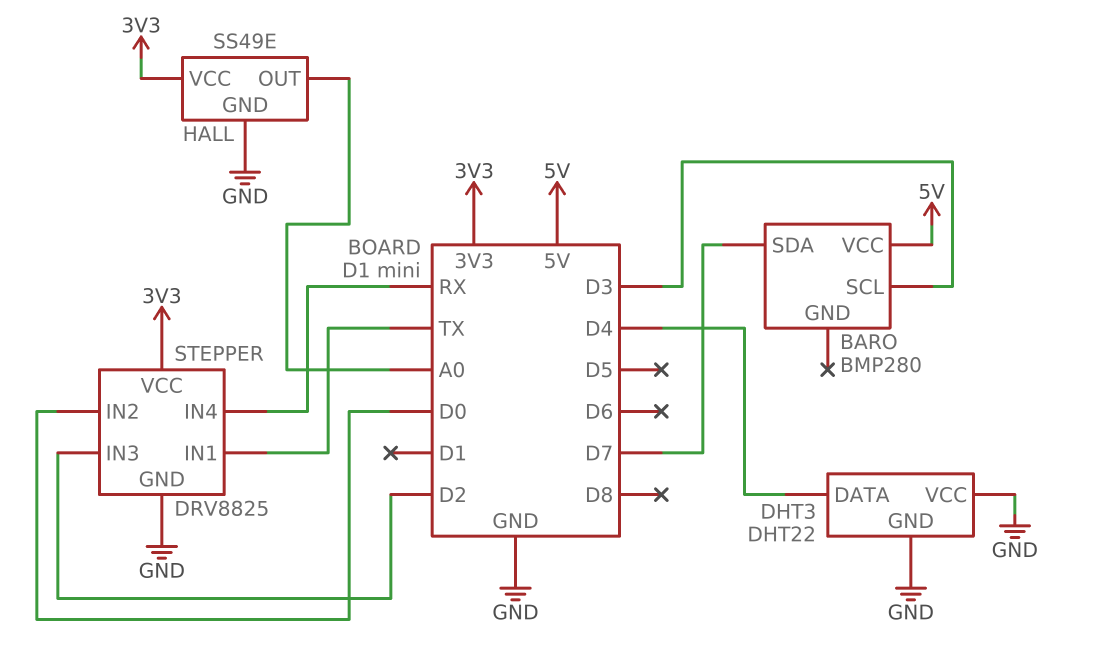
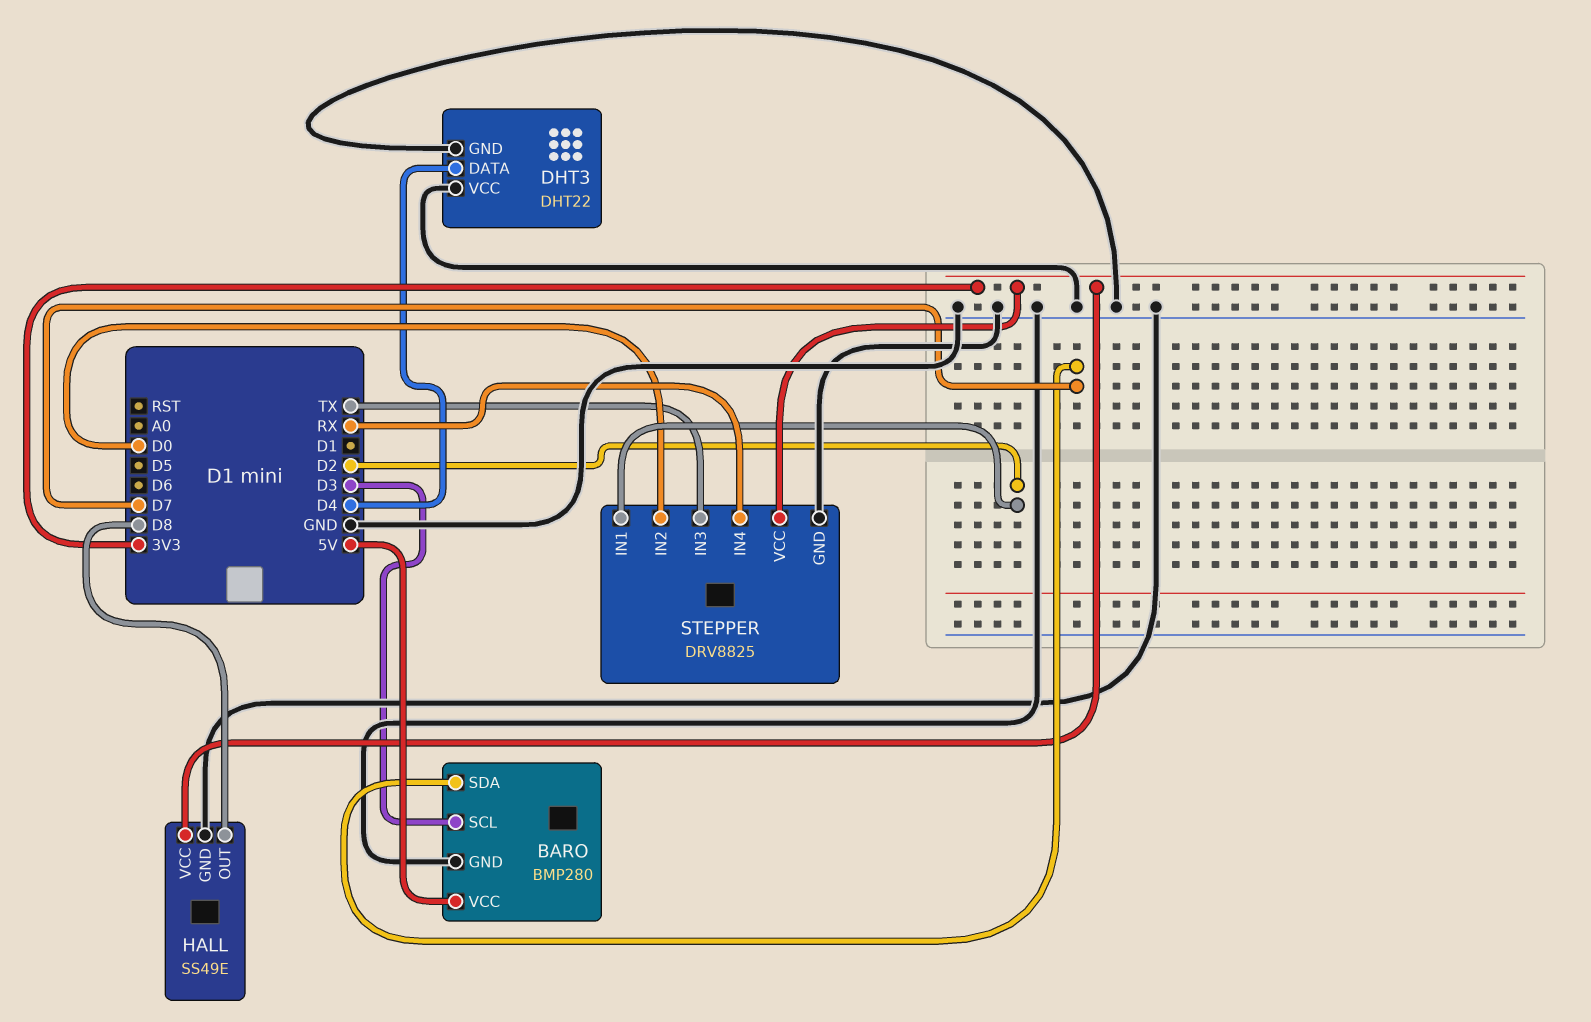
BARO pin GND: none -> GND
HALL pin OUT: A0 -> D8
STEPPER pin IN1: TX -> D2
STEPPER pin IN3: D2 -> TX

